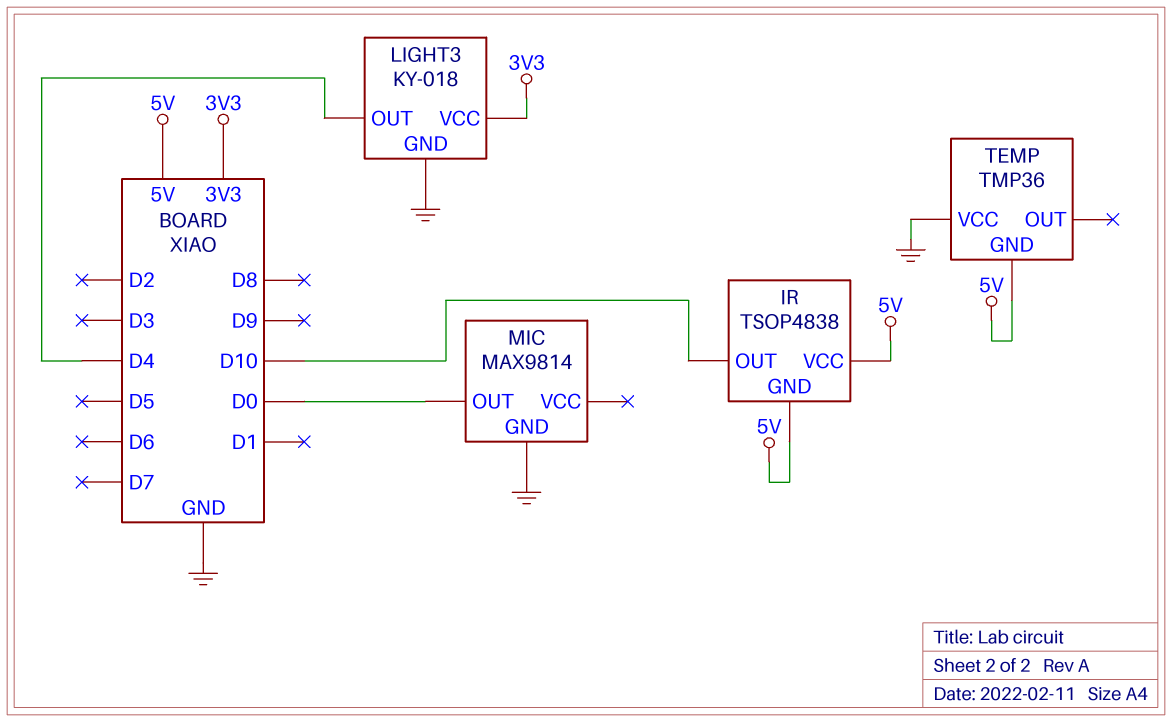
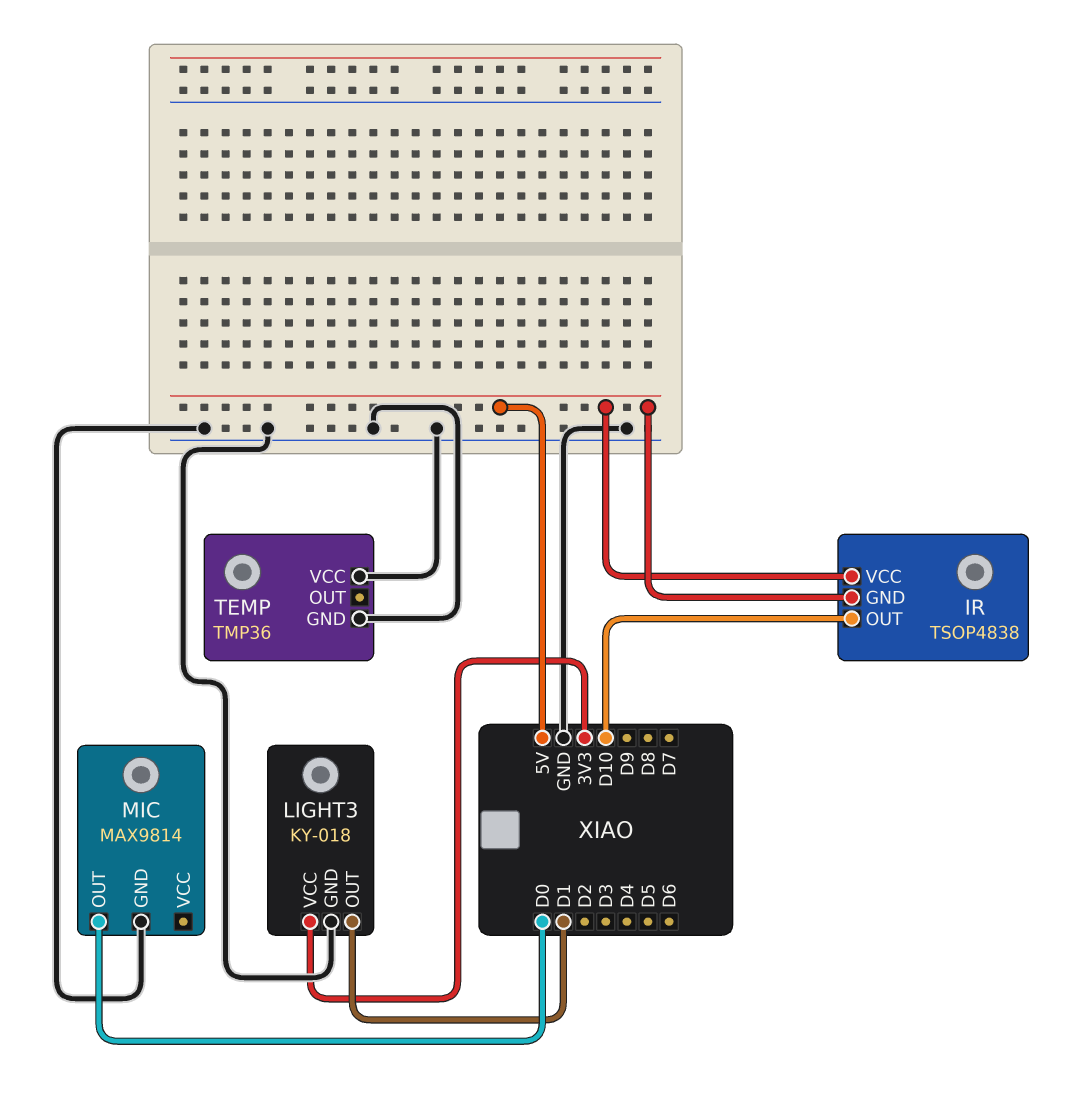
LIGHT3 pin OUT: D4 -> D1
TEMP pin GND: 5V -> GND

